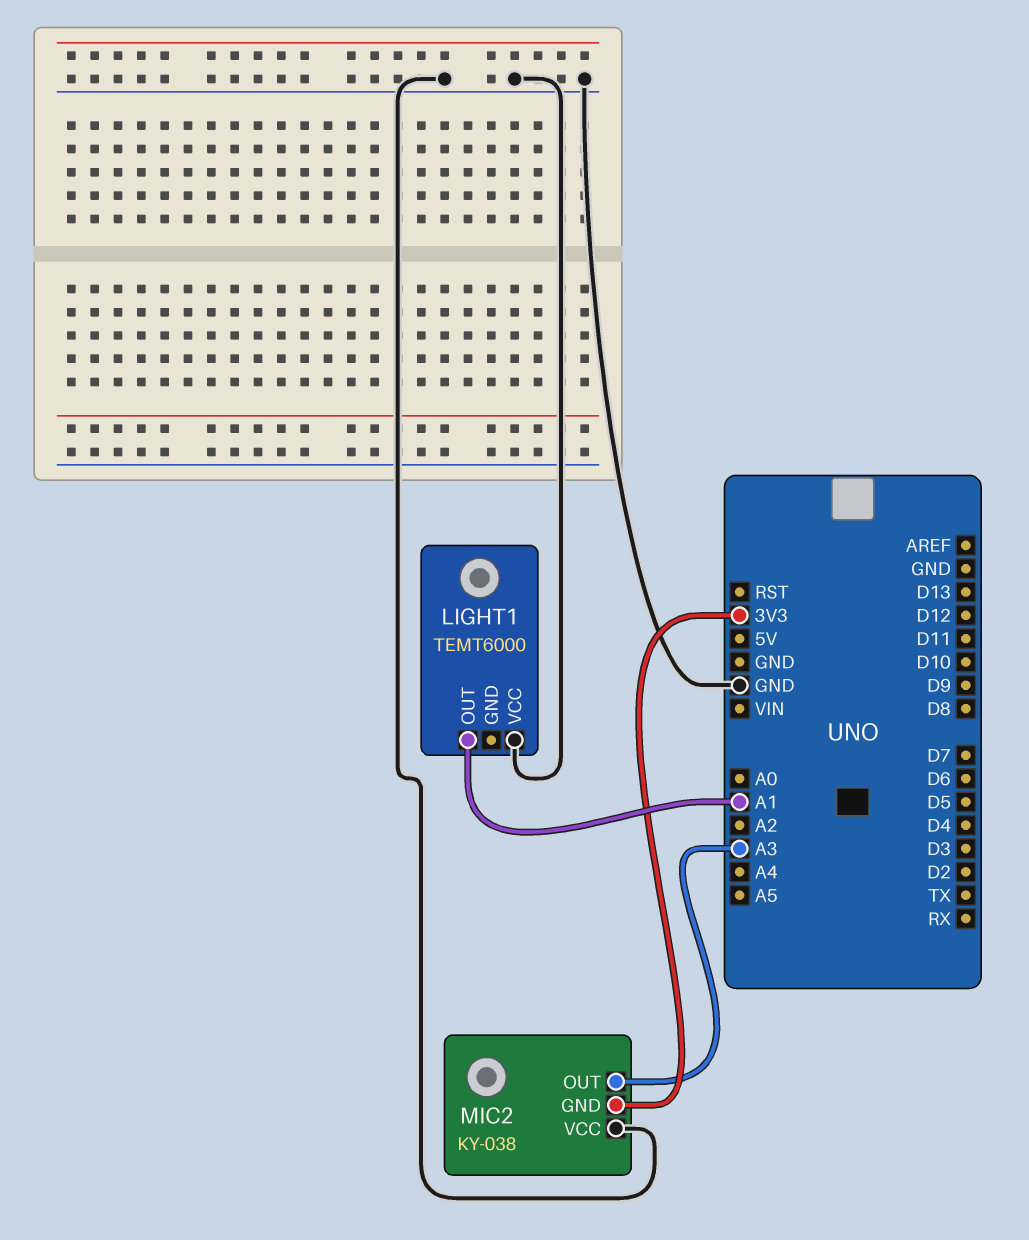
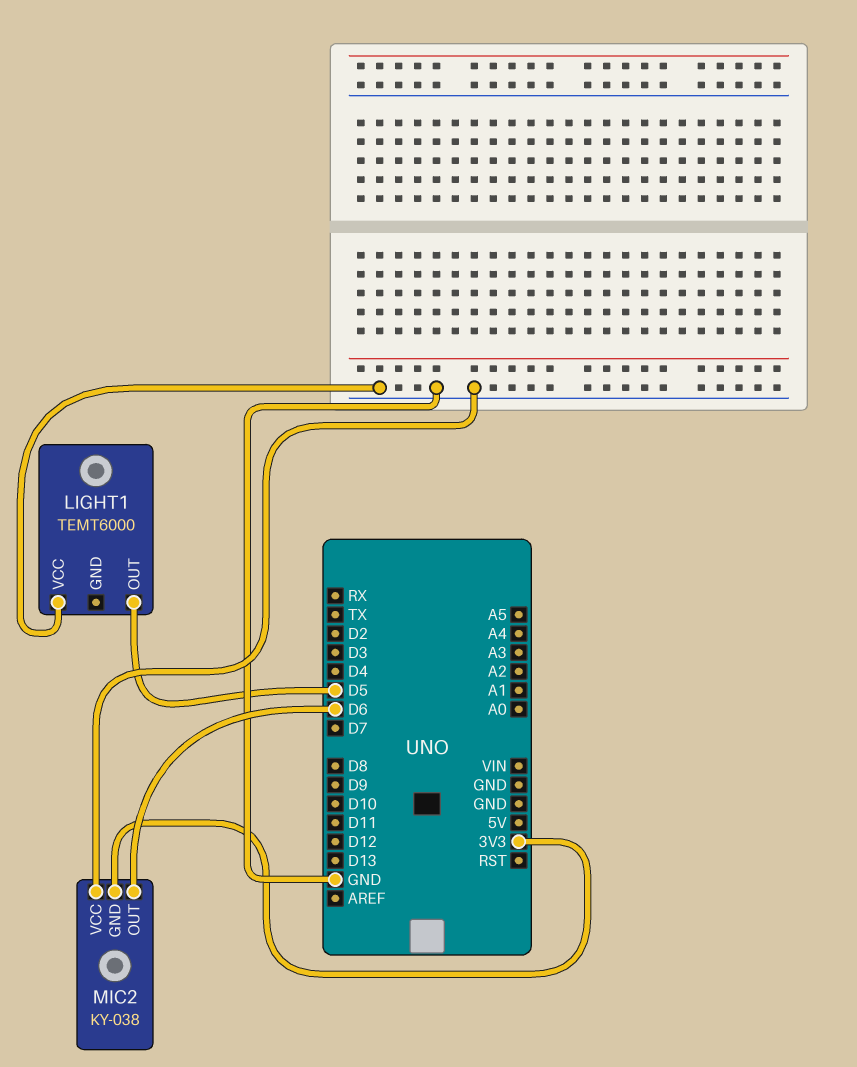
LIGHT1 pin OUT: A1 -> D5
MIC2 pin OUT: A3 -> D6

